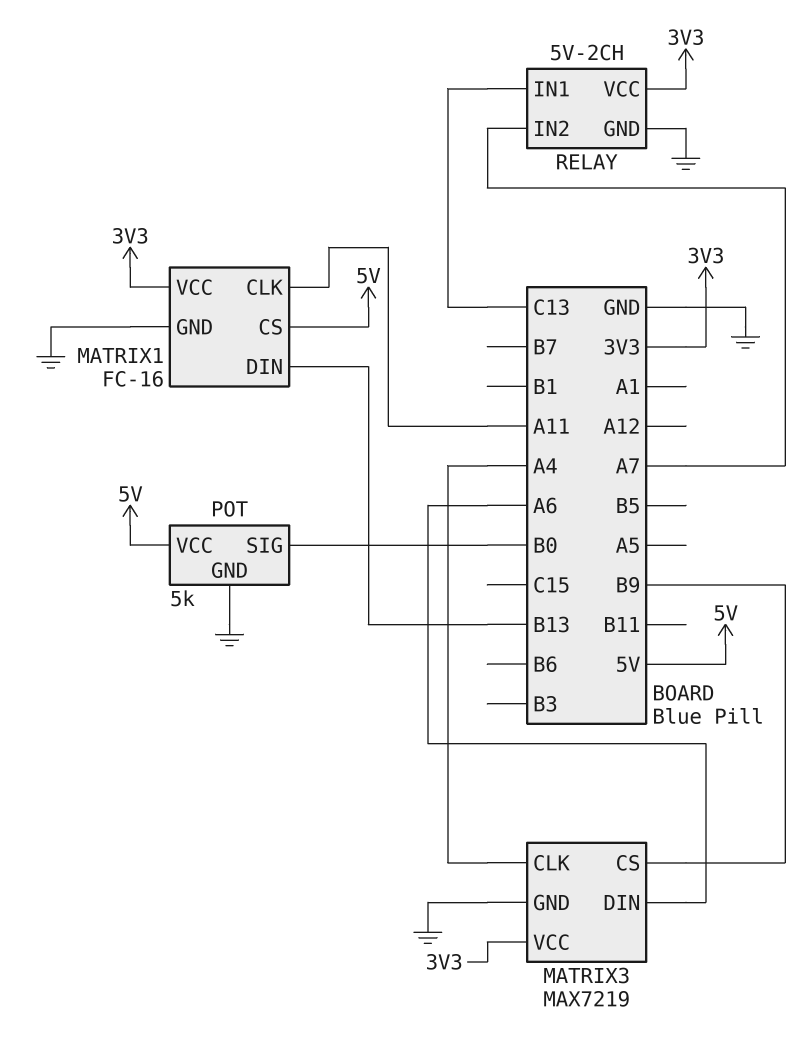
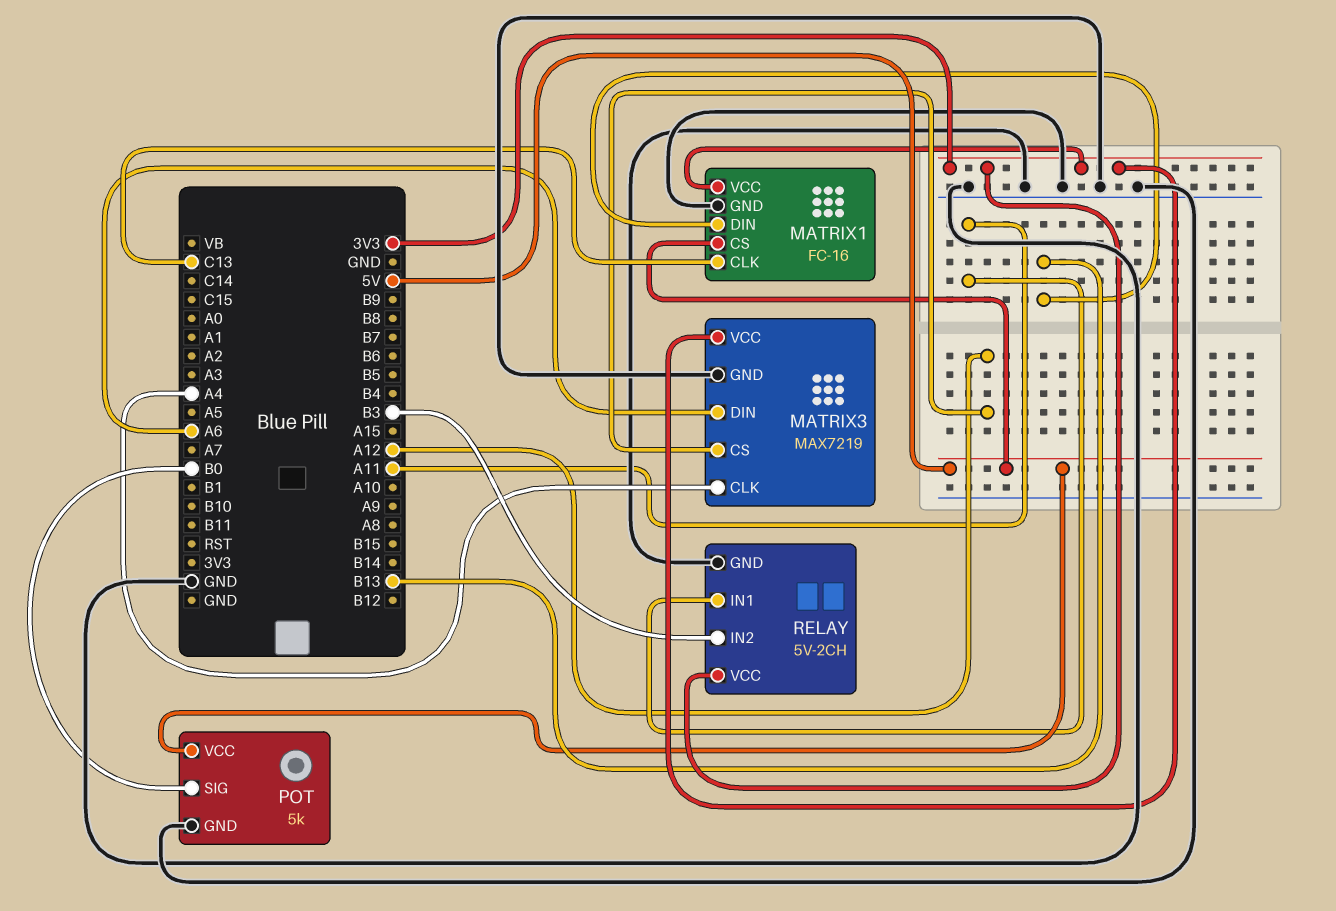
MATRIX1 pin CLK: A11 -> C13
MATRIX3 pin CS: B9 -> A12
RELAY pin IN1: C13 -> A11
RELAY pin IN2: A7 -> B3

